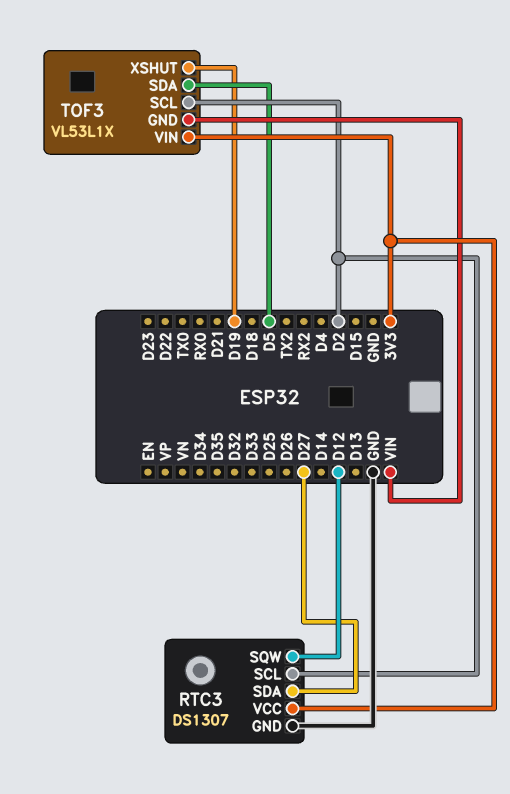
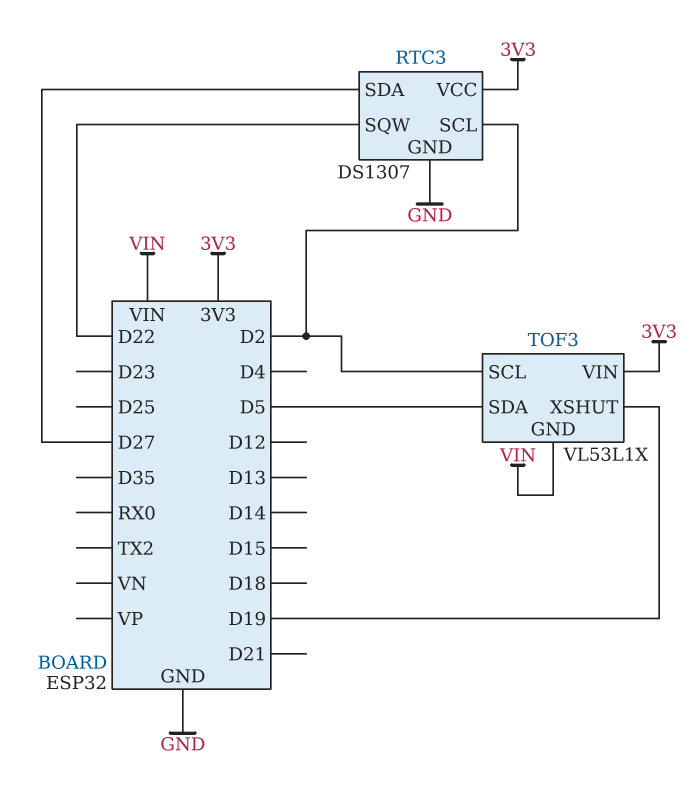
RTC3 pin SQW: D12 -> D22

